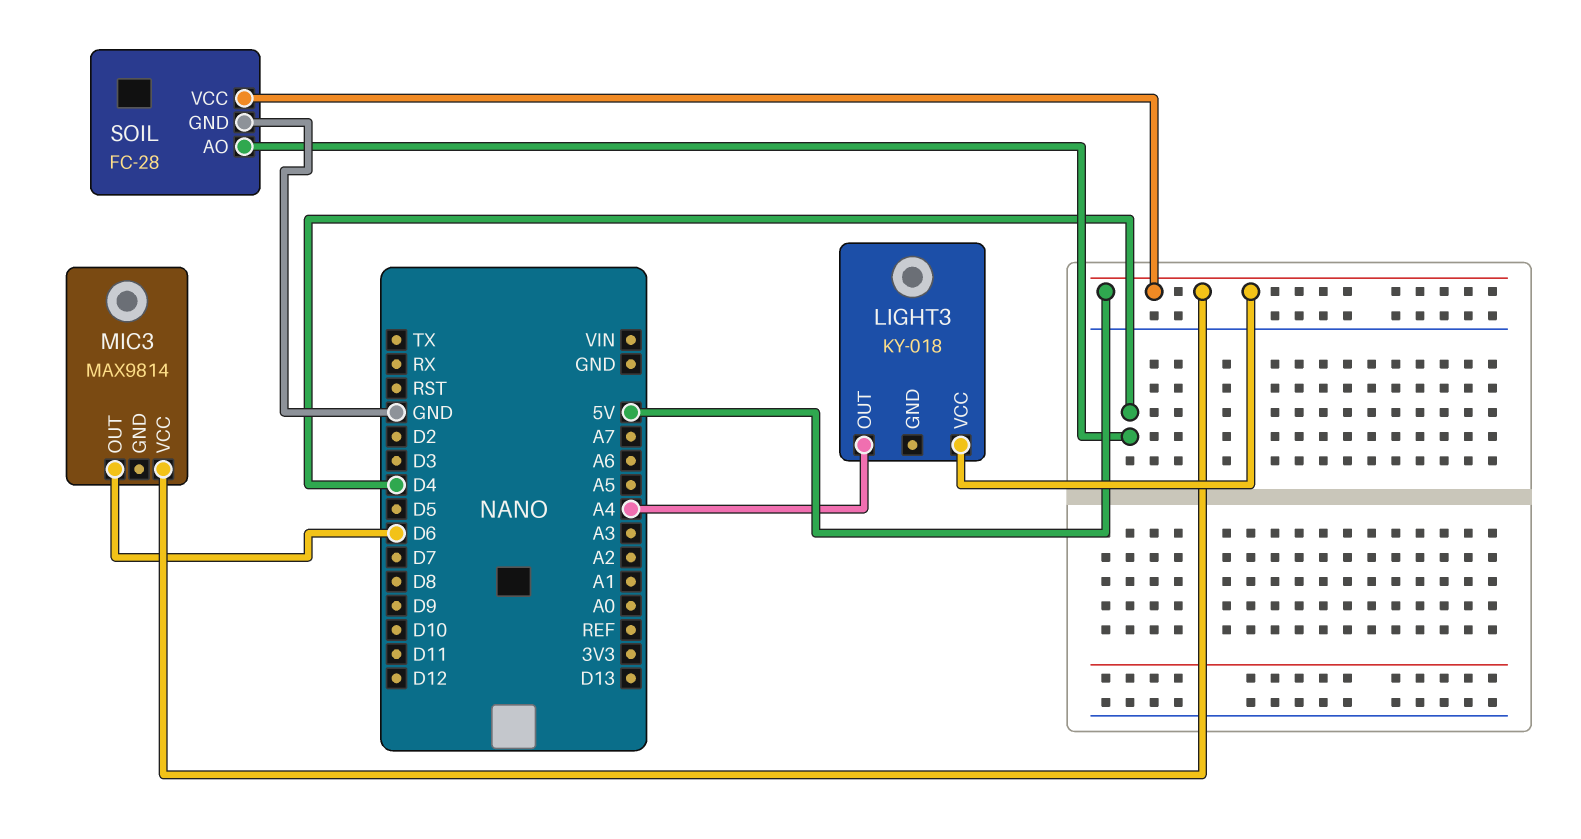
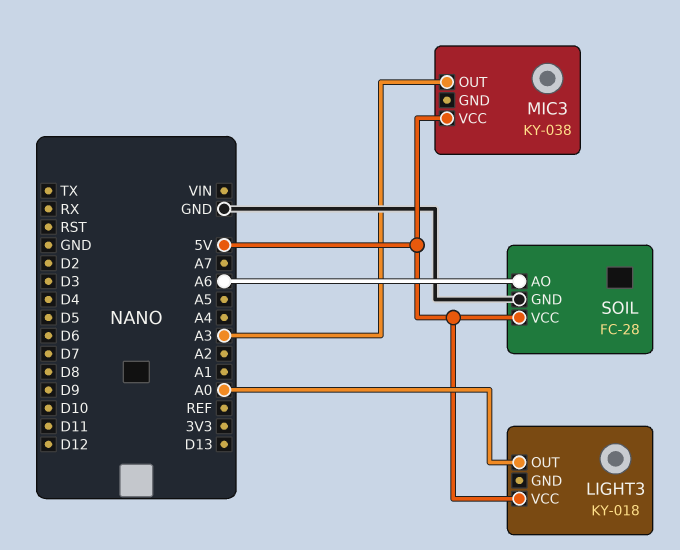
LIGHT3 pin OUT: A4 -> A0
MIC3: MAX9814 -> KY-038
MIC3 pin OUT: D6 -> A3
SOIL pin AO: D4 -> A6

